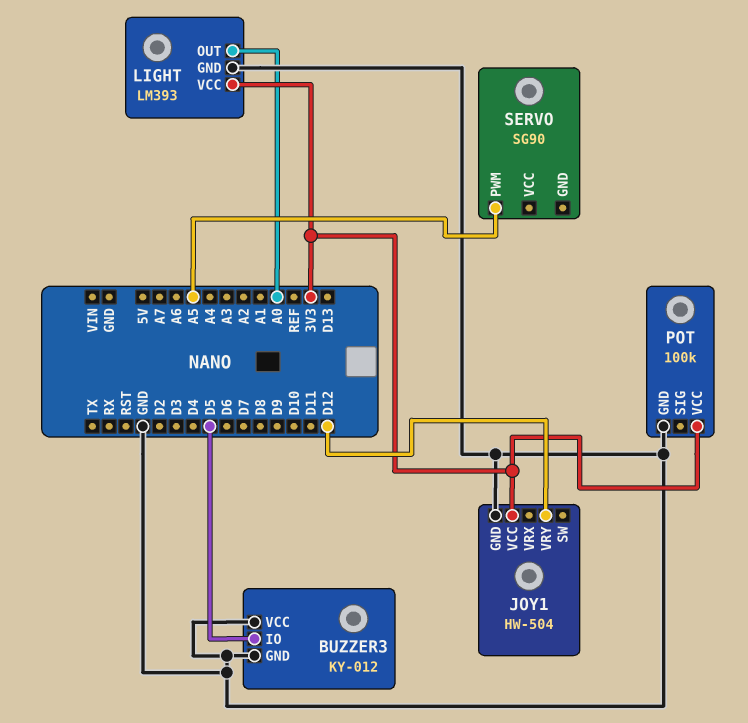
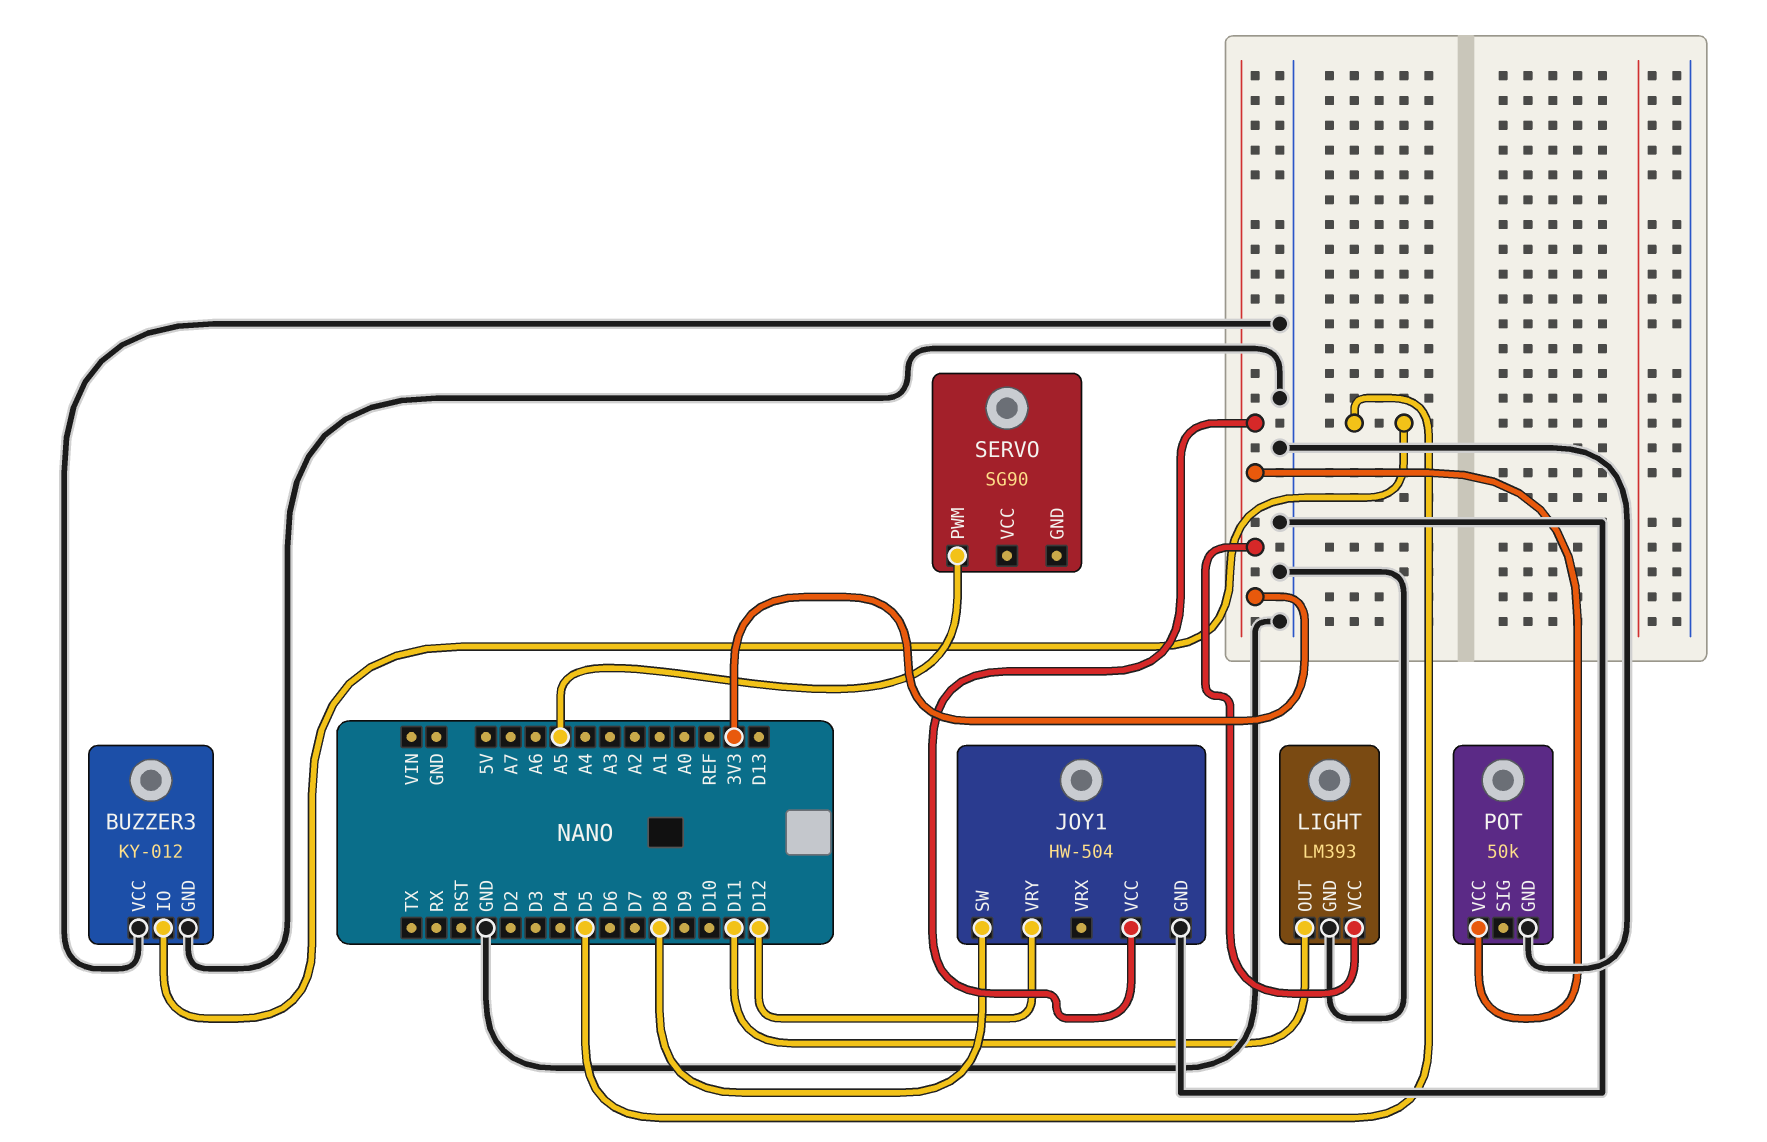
JOY1 pin SW: none -> D8
LIGHT pin OUT: A0 -> D11
POT: 100k -> 50k

